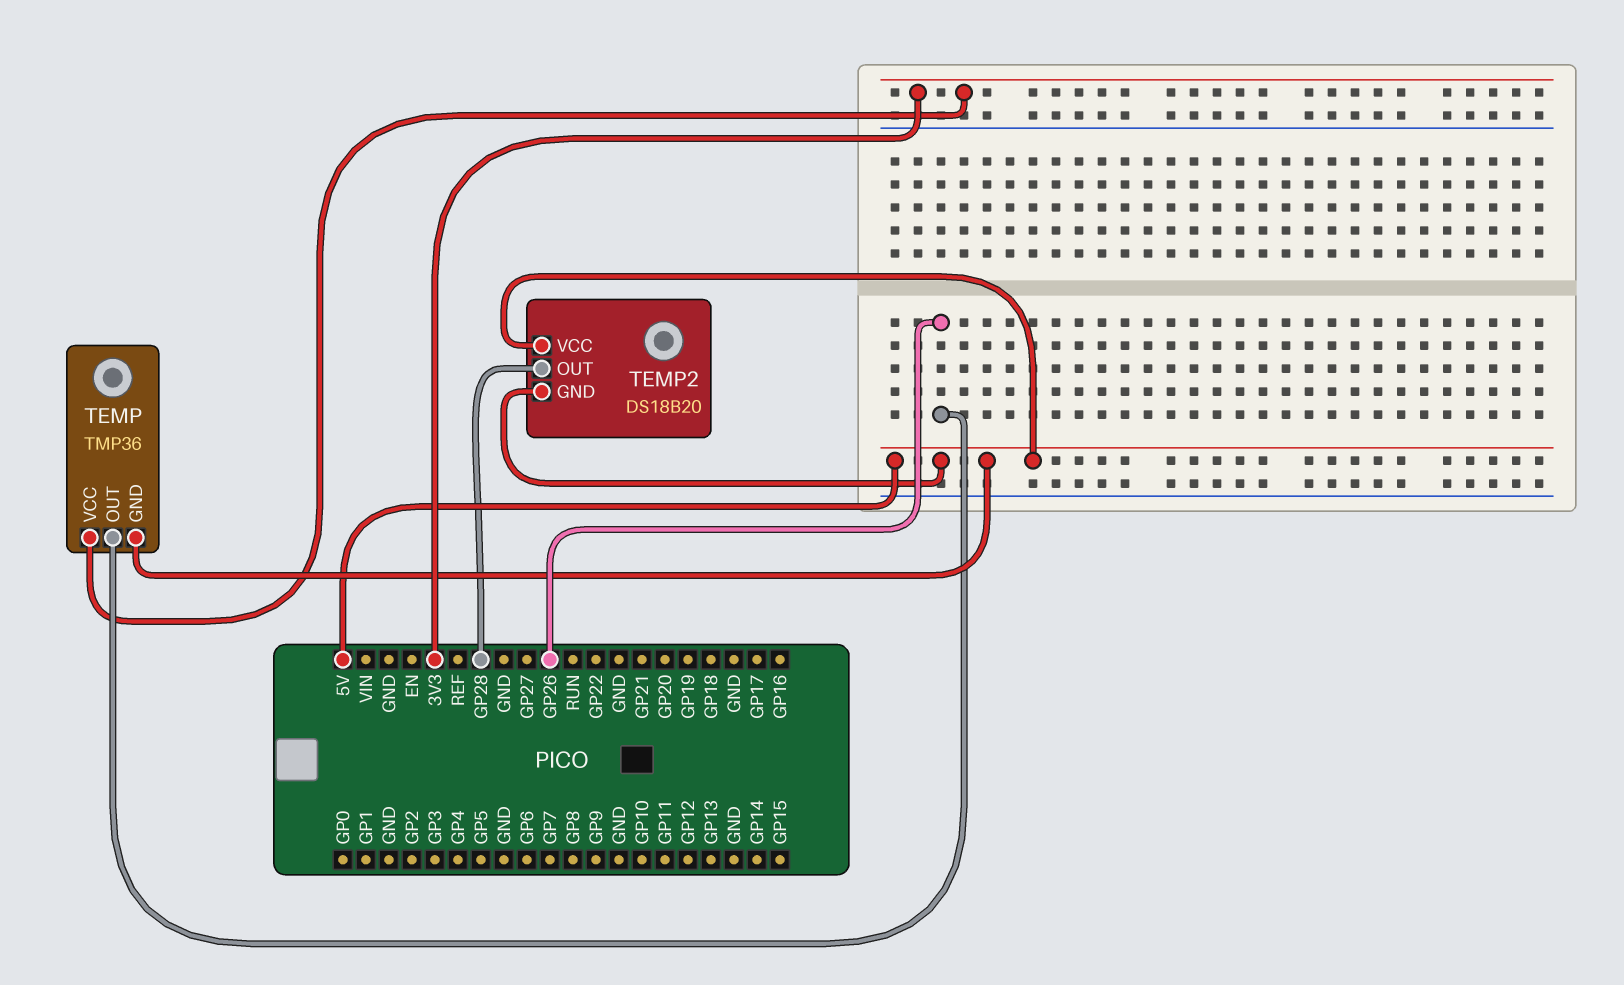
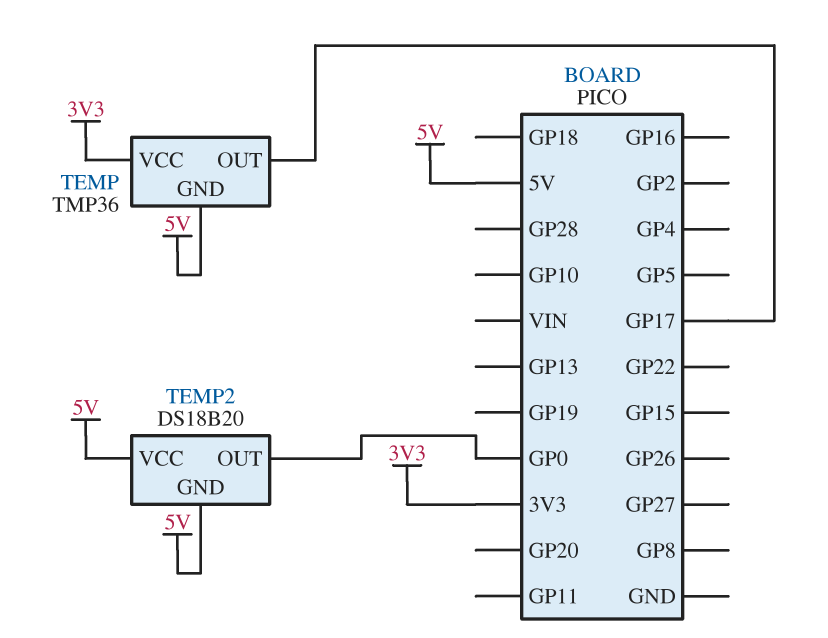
TEMP pin OUT: GP26 -> GP17
TEMP2 pin OUT: GP28 -> GP0

